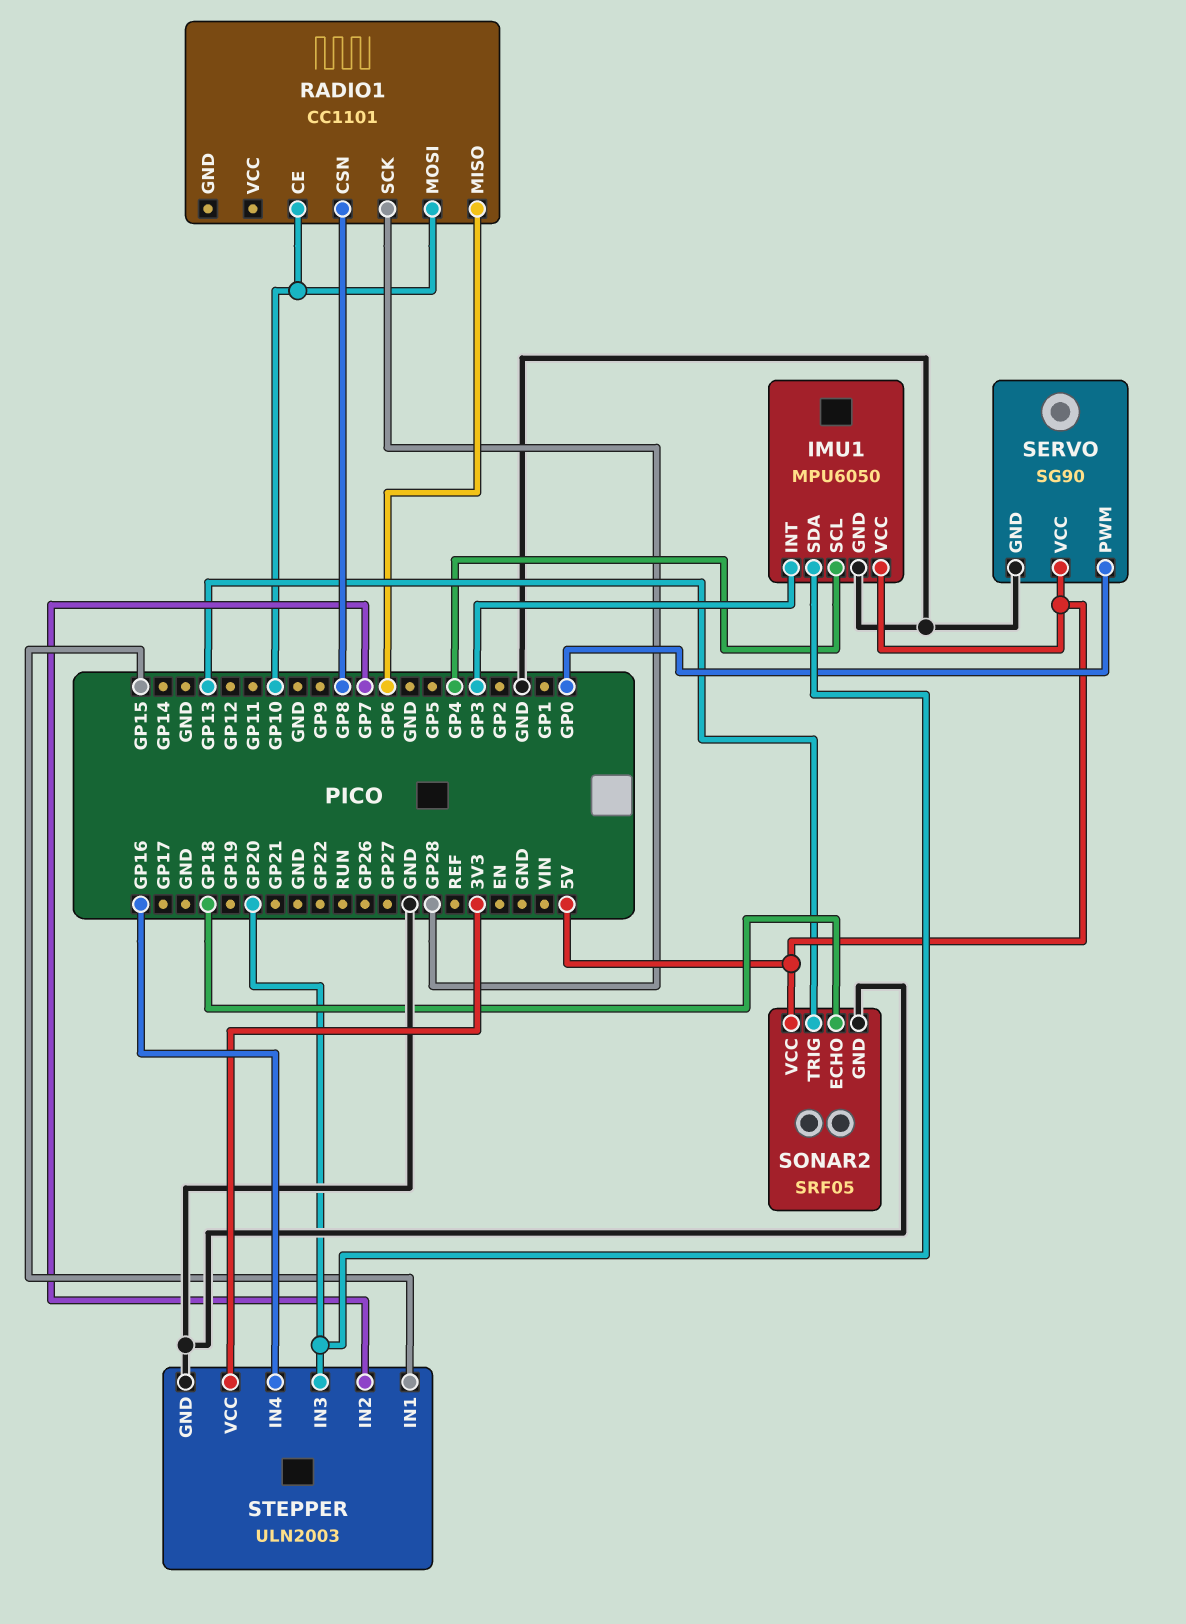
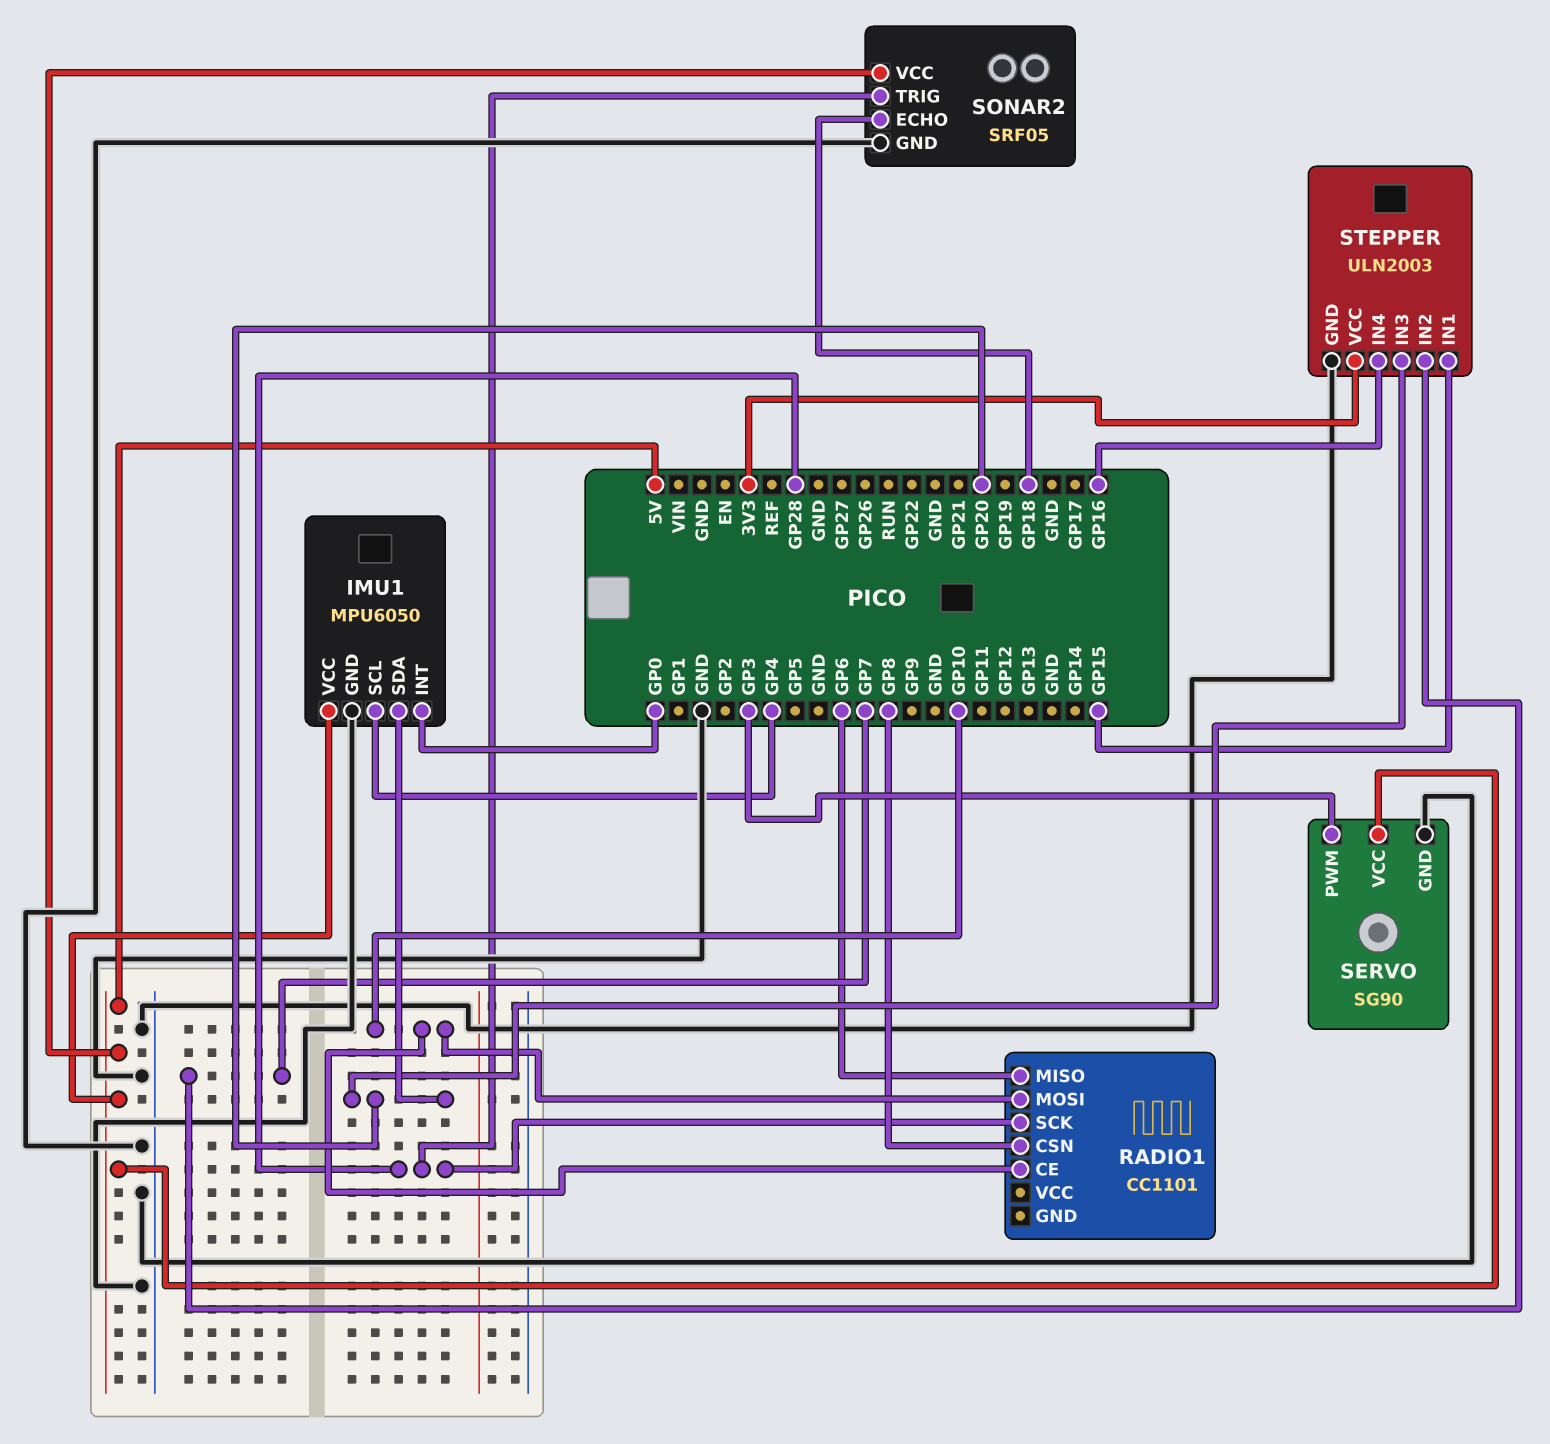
IMU1 pin INT: GP3 -> GP0
SERVO pin PWM: GP0 -> GP3
SONAR2 pin TRIG: GP13 -> GP28

